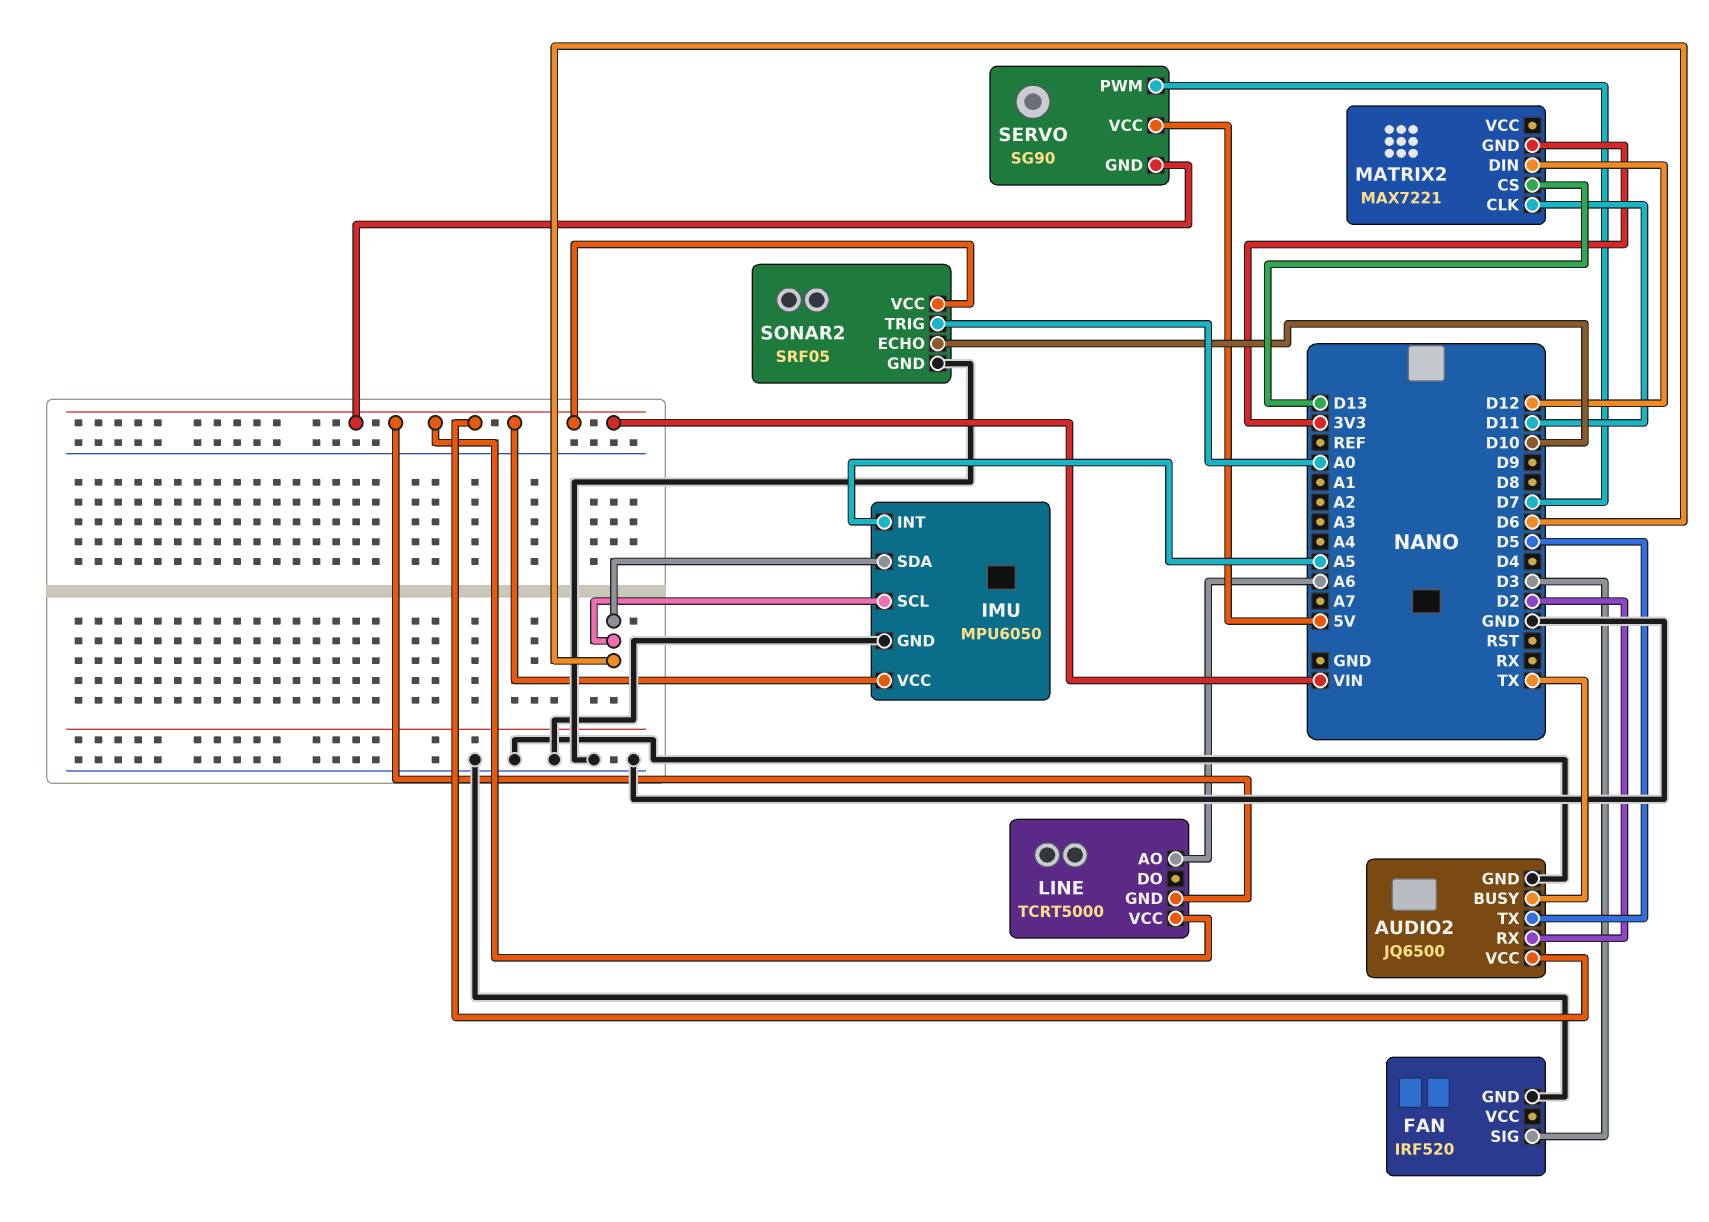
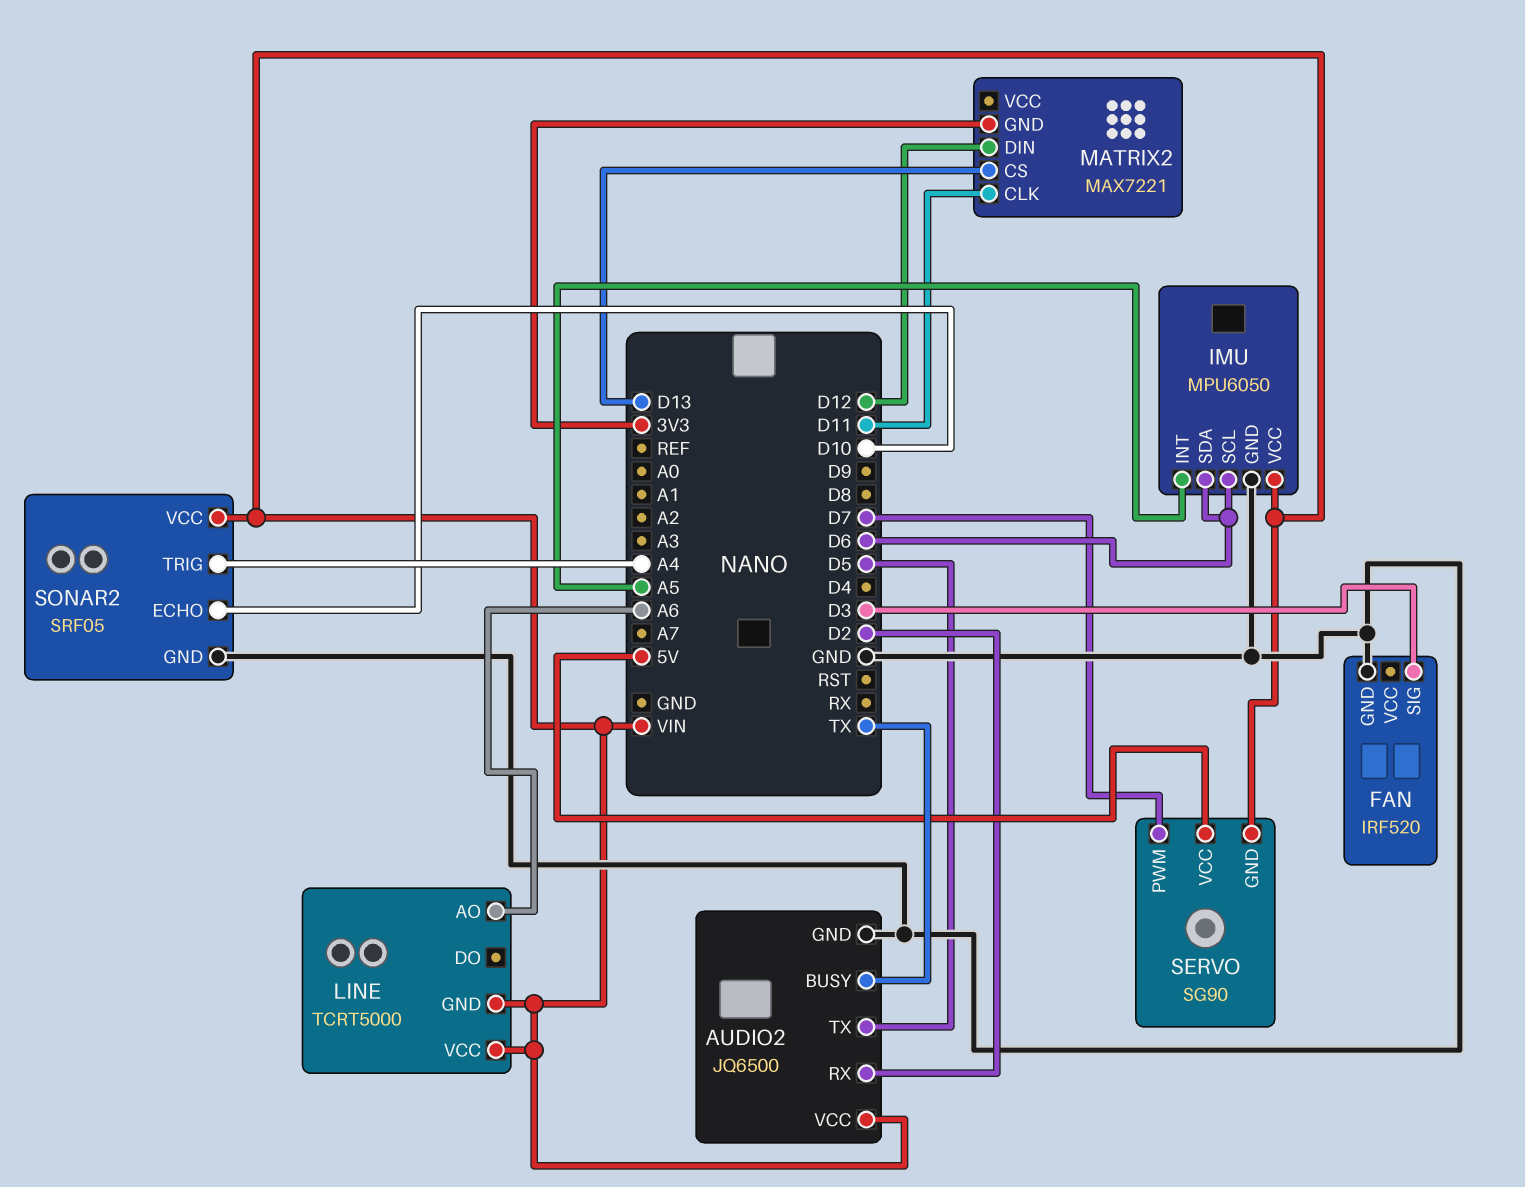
SONAR2 pin TRIG: A0 -> A4

